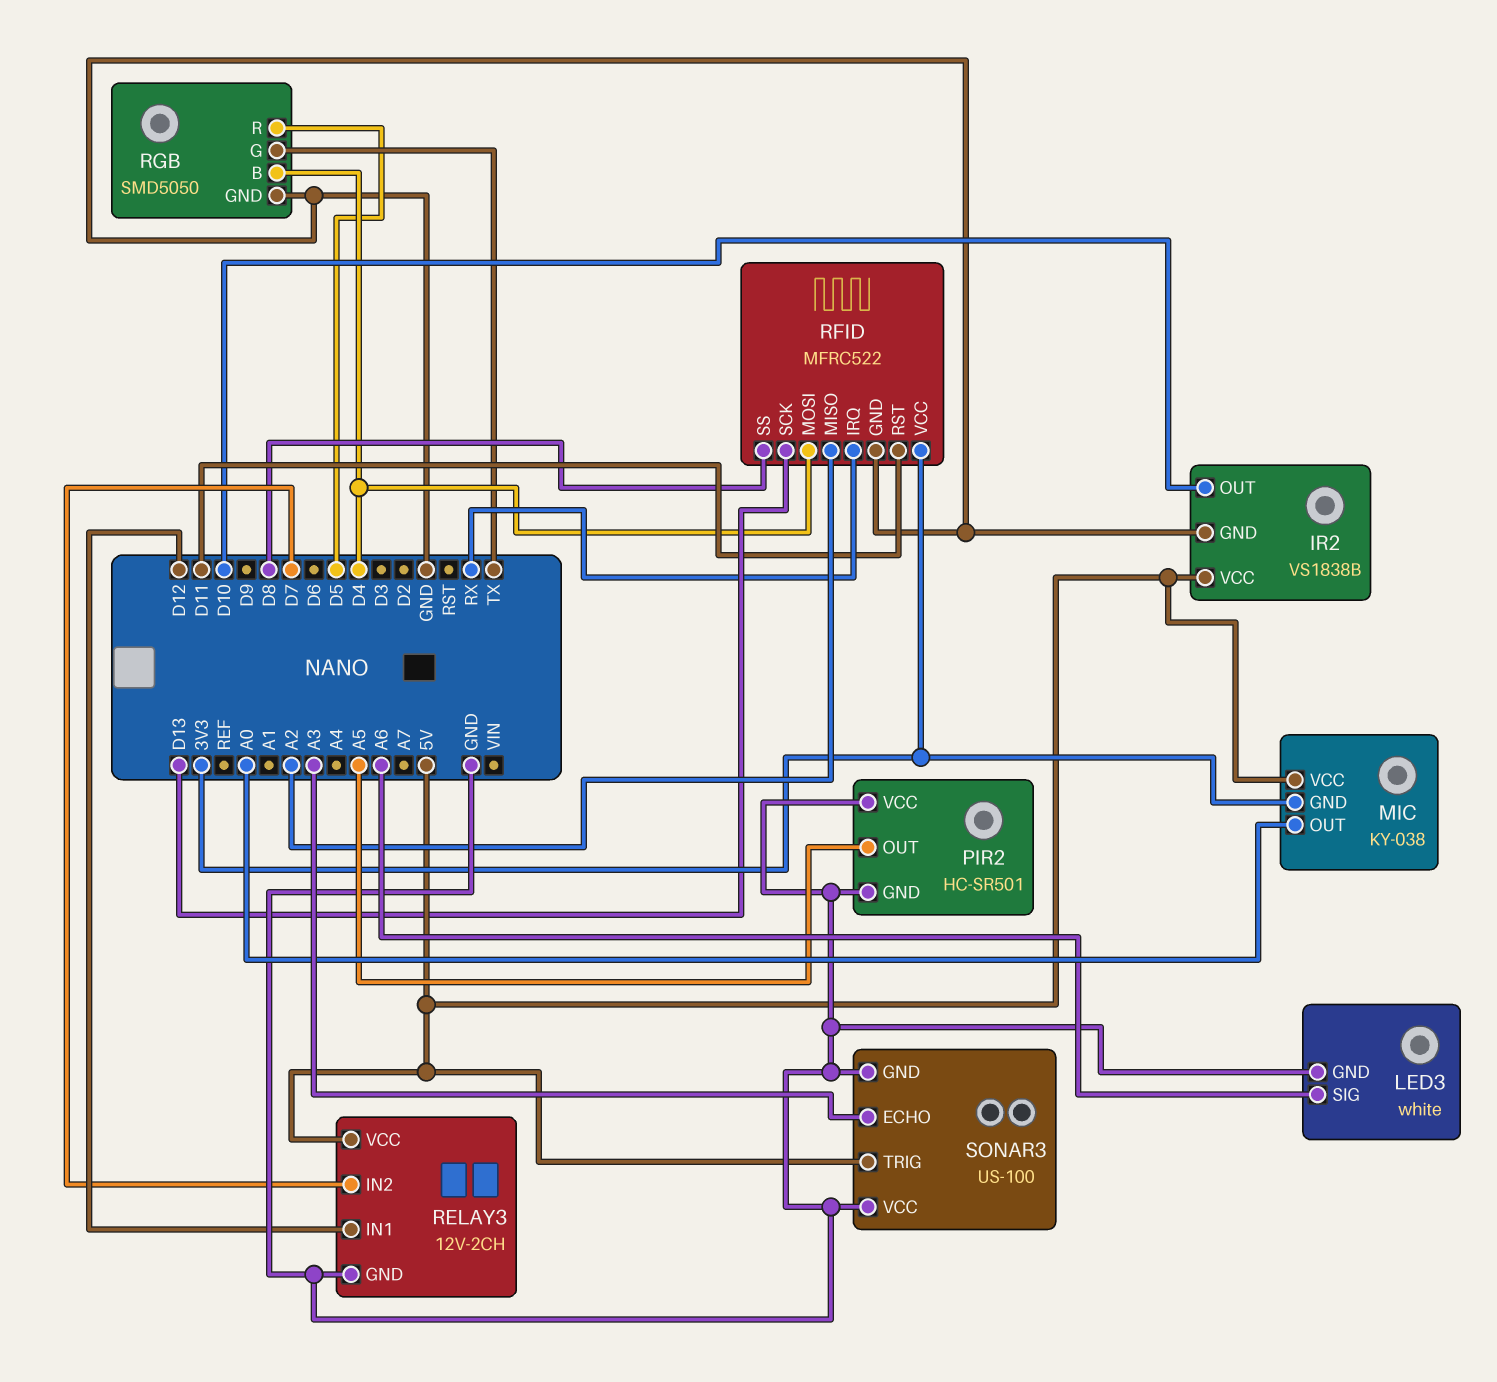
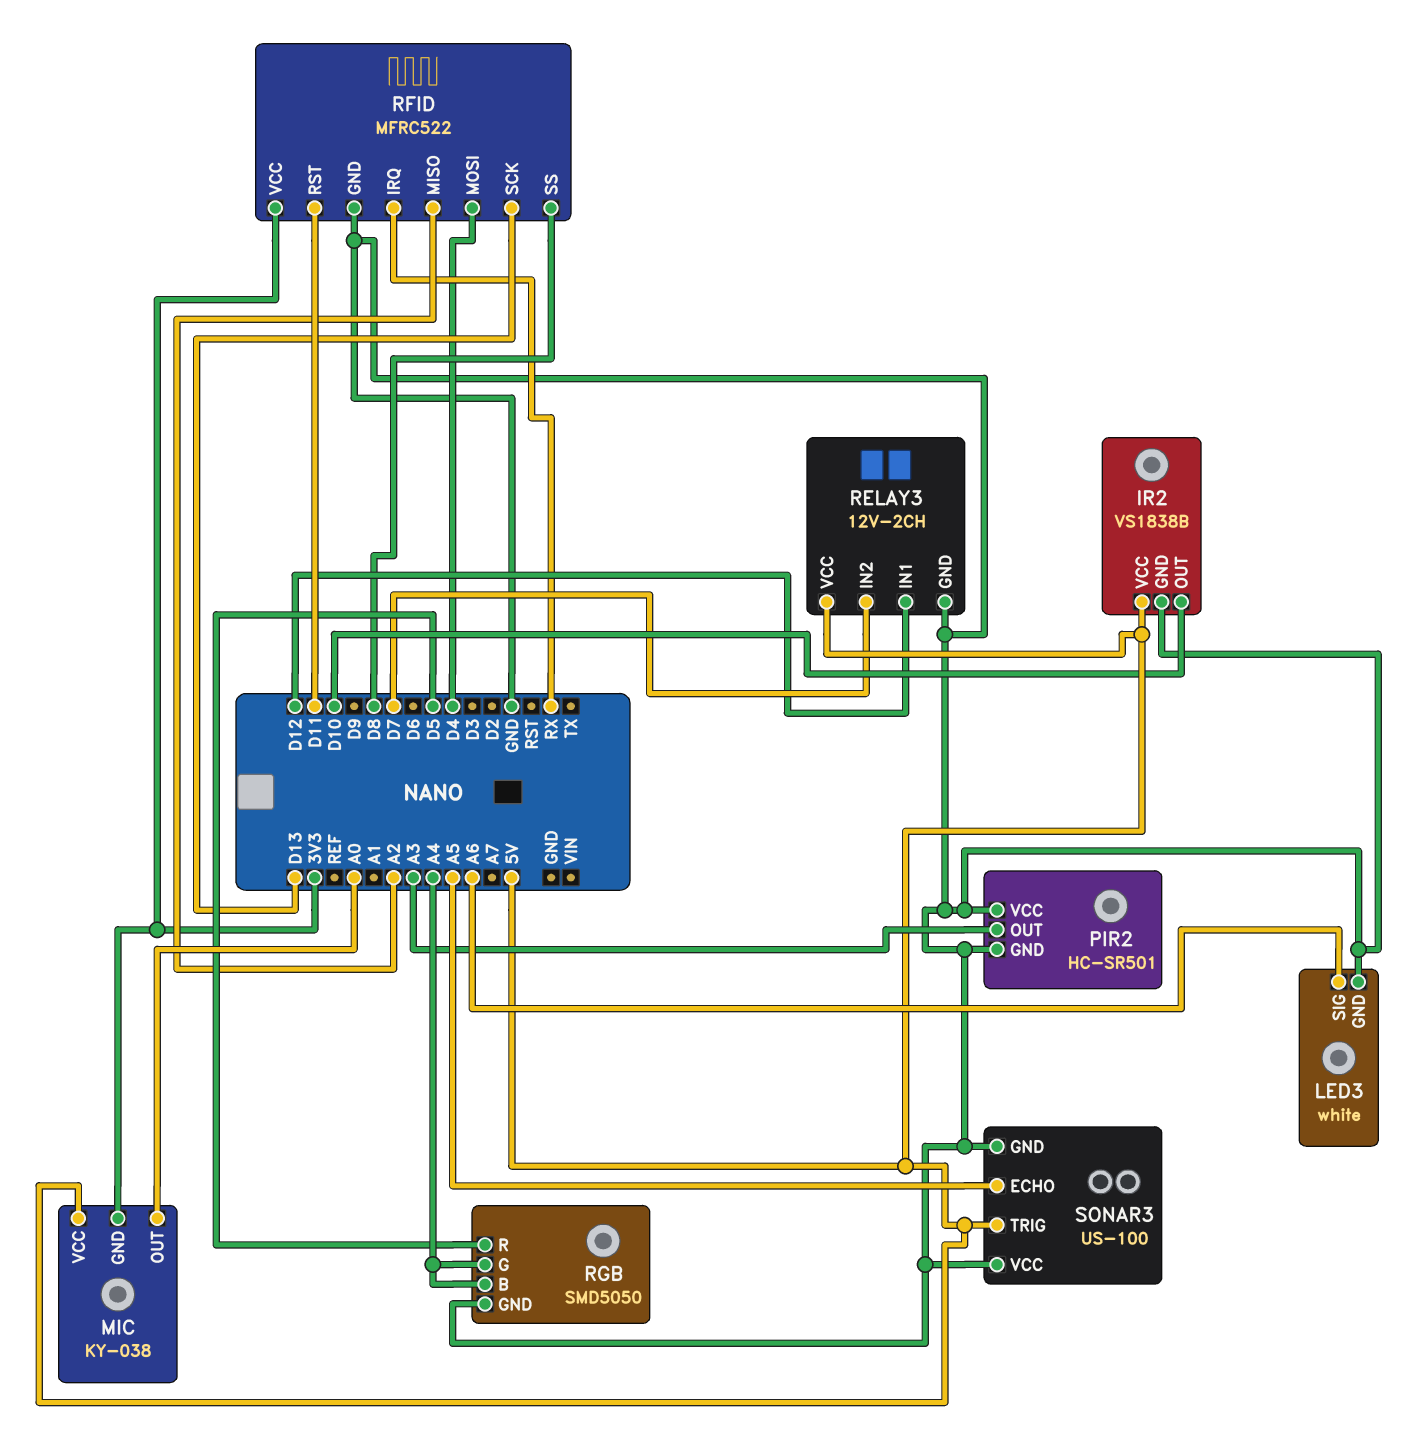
PIR2 pin OUT: A5 -> A3
RGB pin B: D4 -> A4
RGB pin G: TX -> A4
SONAR3 pin ECHO: A3 -> A5

